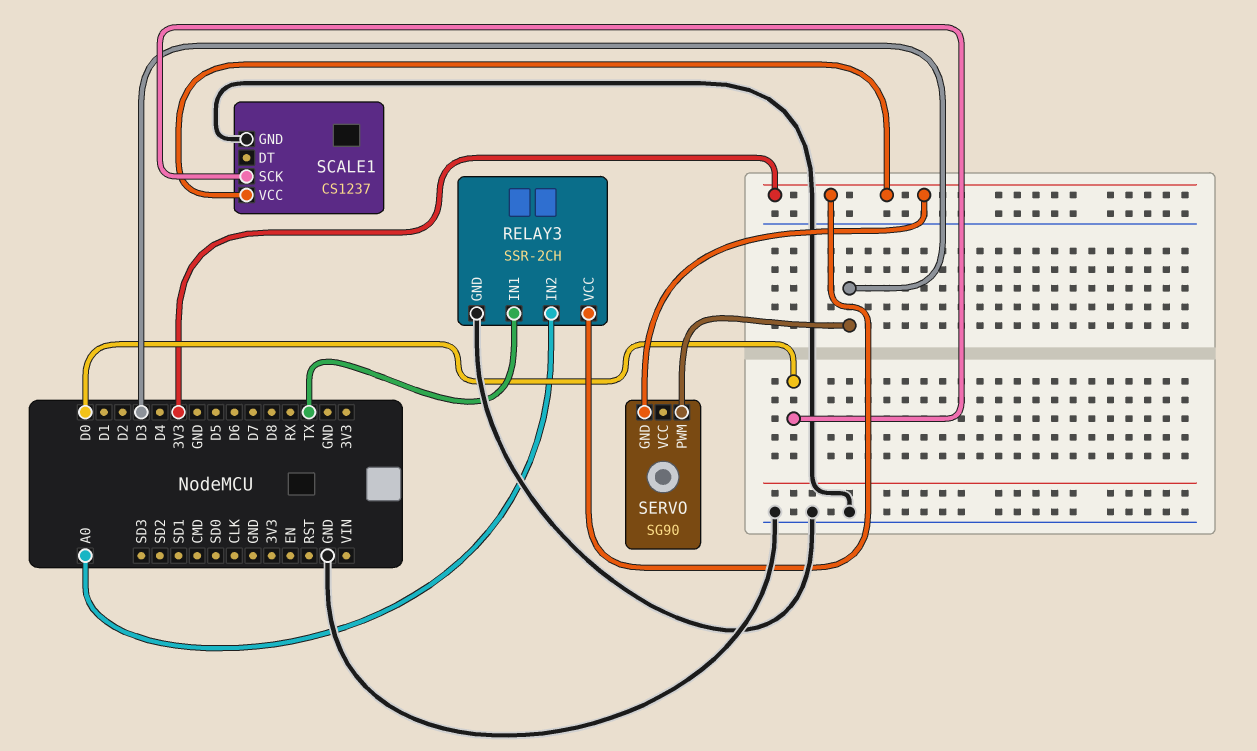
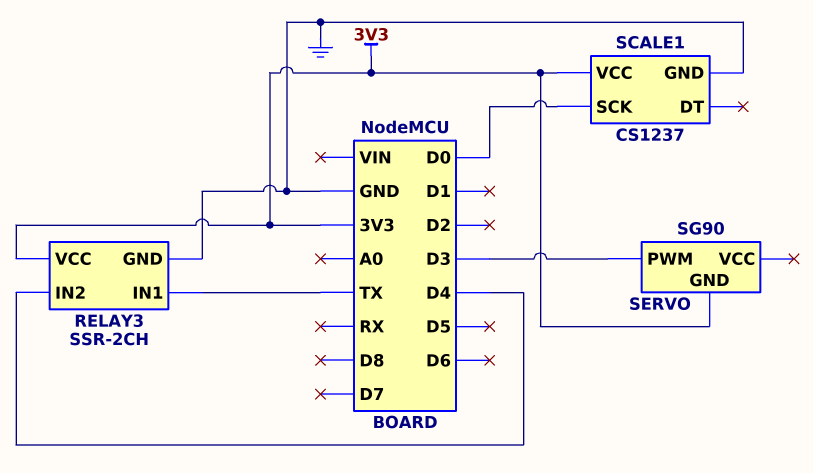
RELAY3 pin IN2: A0 -> D4

